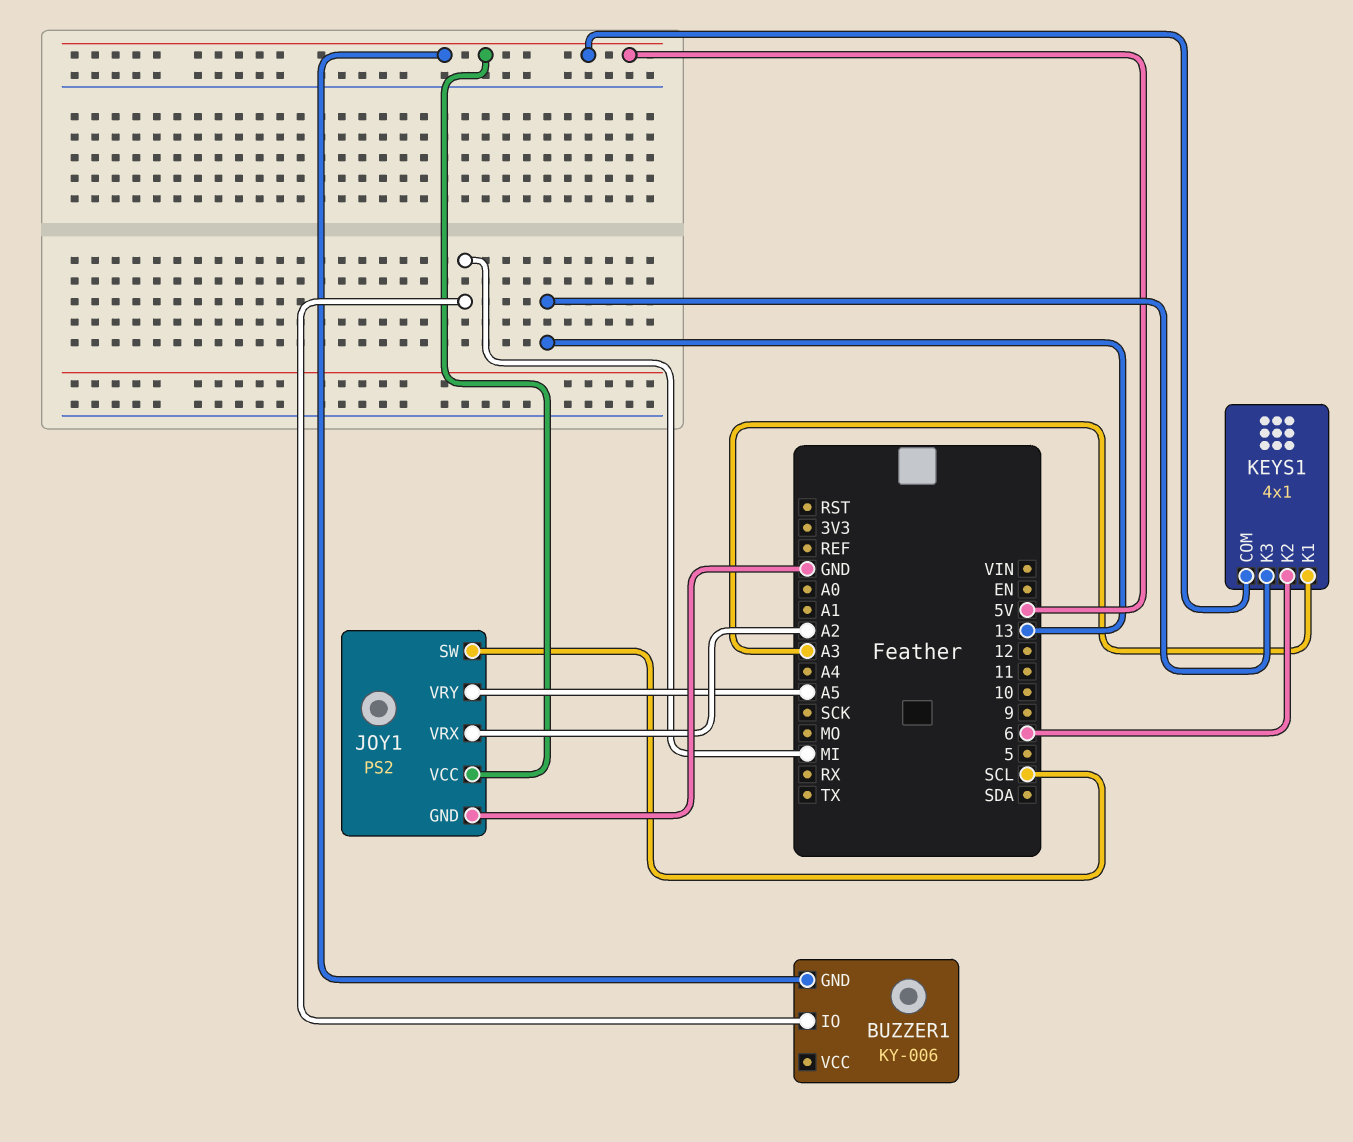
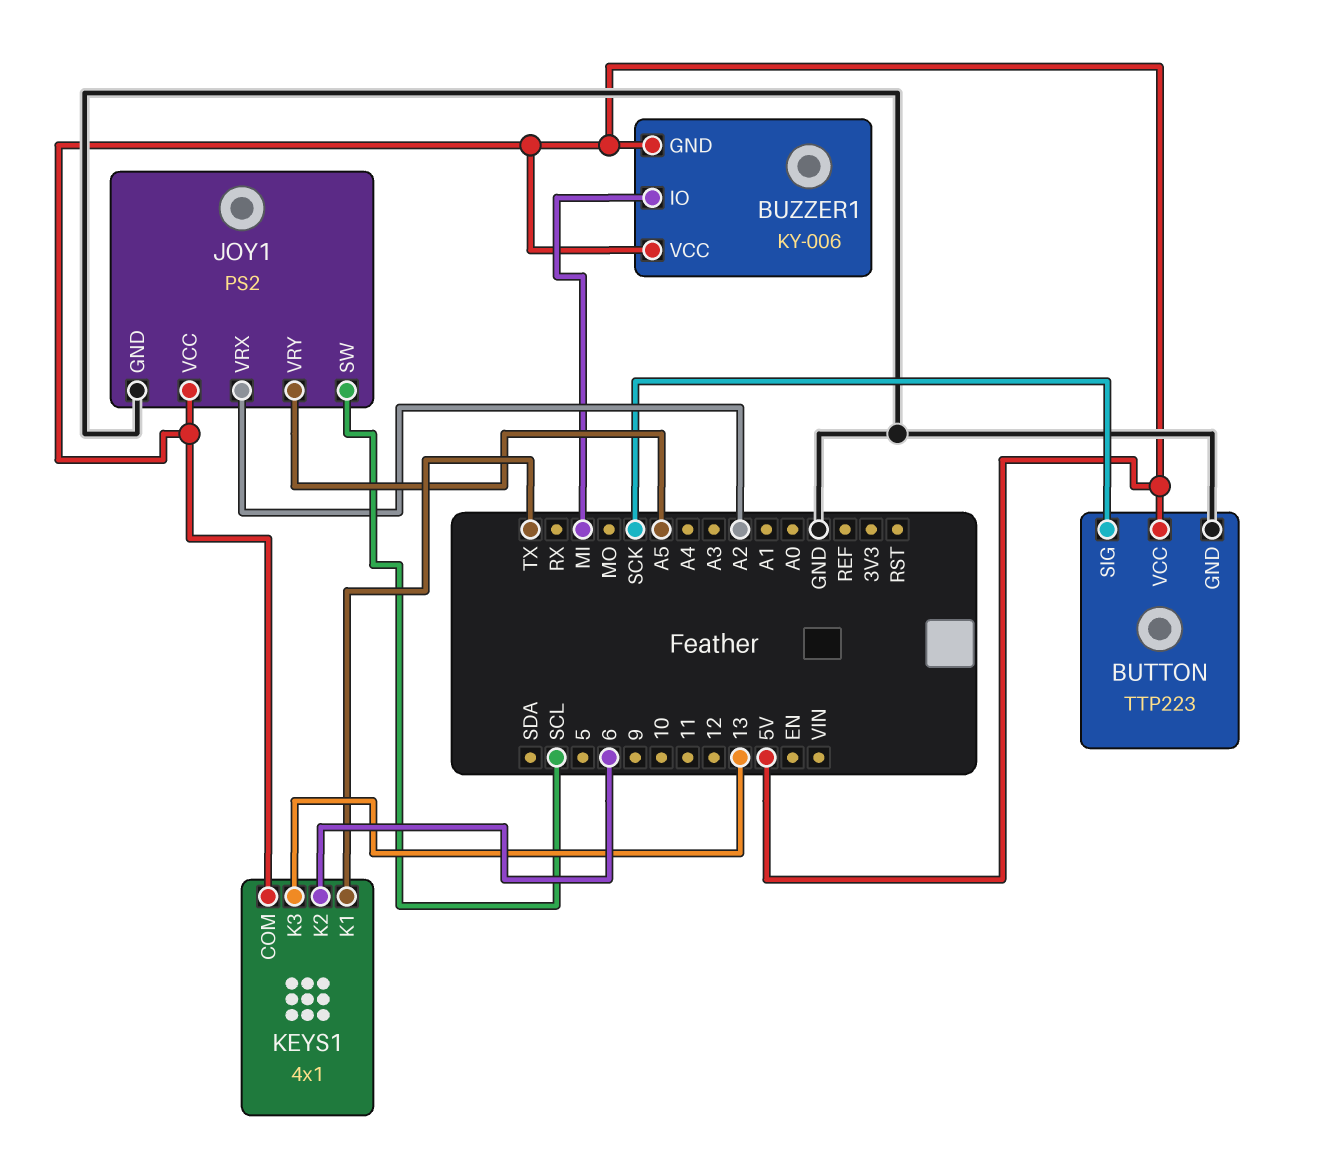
BUTTON: none -> TTP223
BUTTON pin GND: none -> GND
BUTTON pin SIG: none -> SCK
BUTTON pin VCC: none -> 5V
BUZZER1 pin VCC: none -> 5V
KEYS1 pin K1: A3 -> TX

